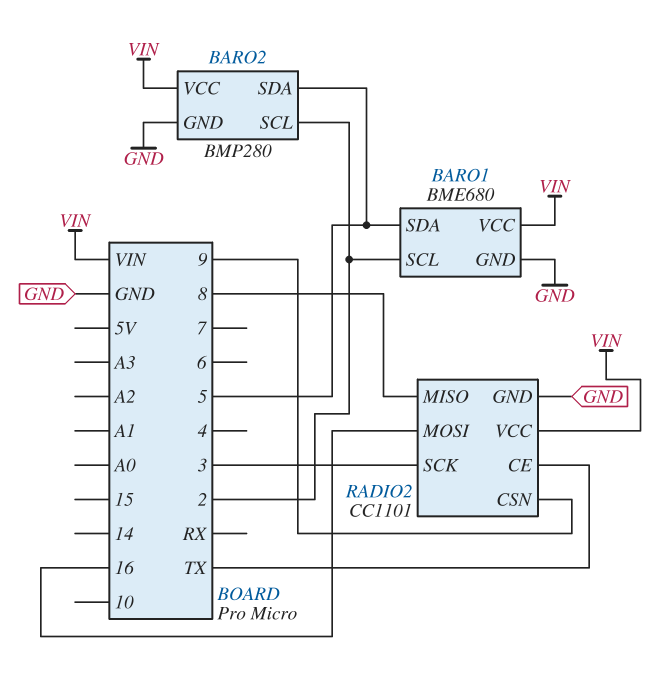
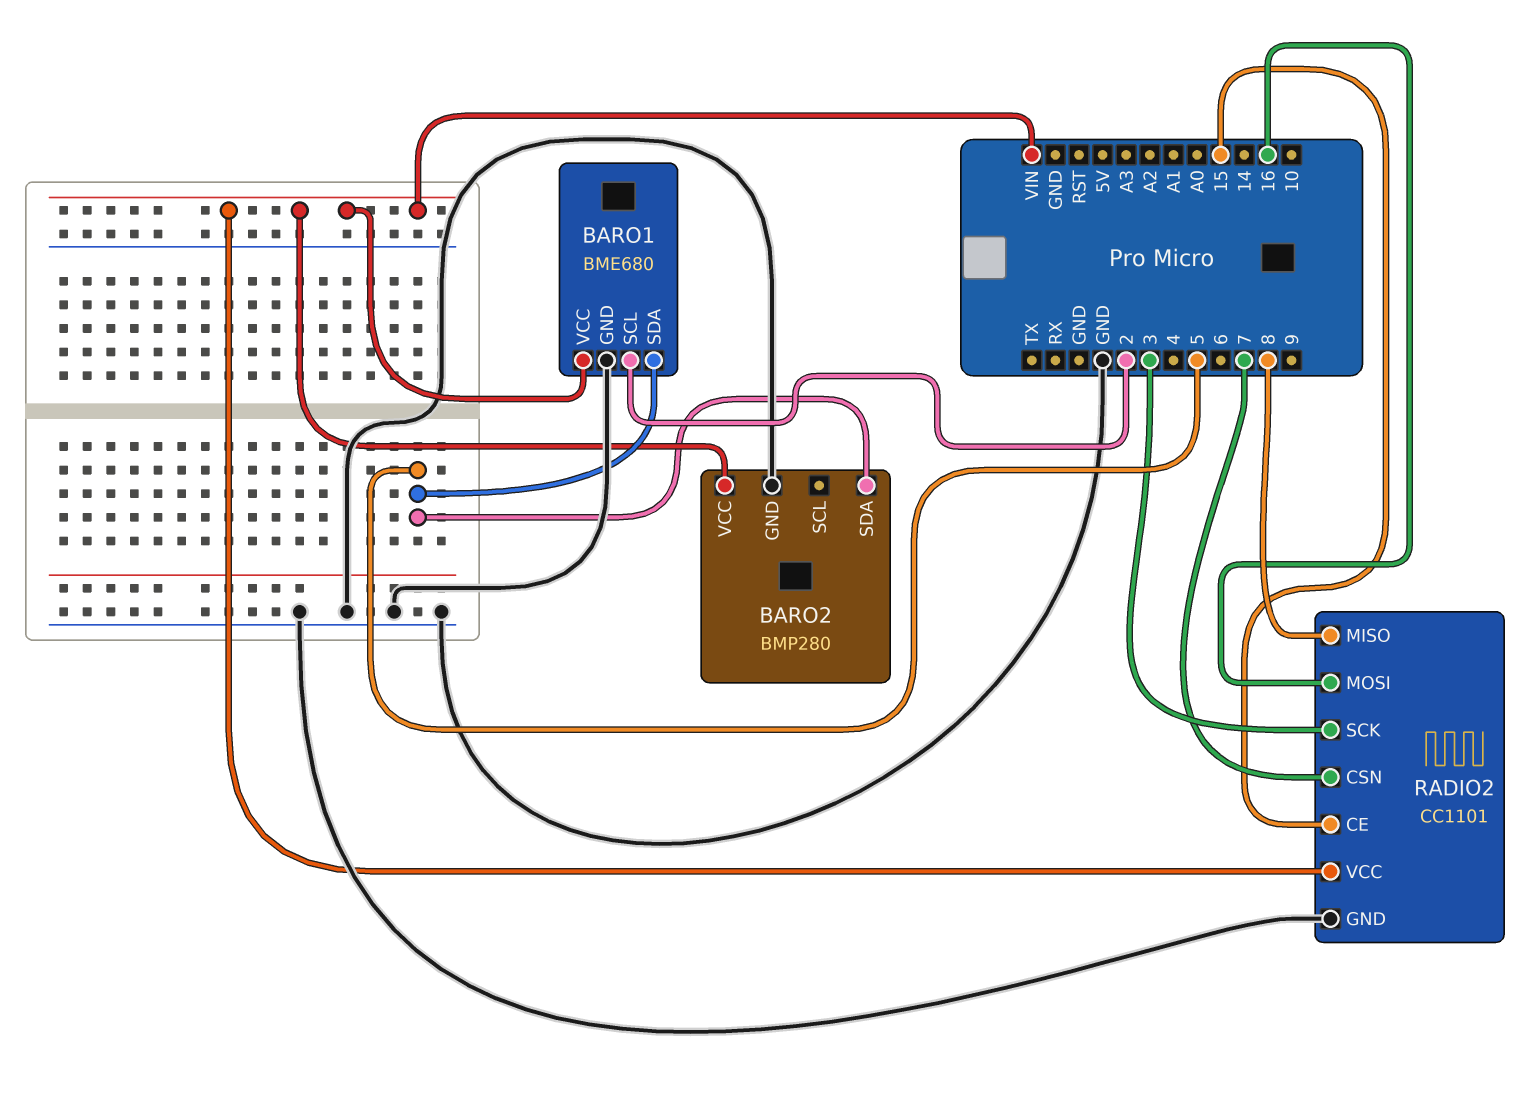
BARO2 pin SCL: 2 -> none
RADIO2 pin CE: TX -> 15
RADIO2 pin CSN: 9 -> 7

